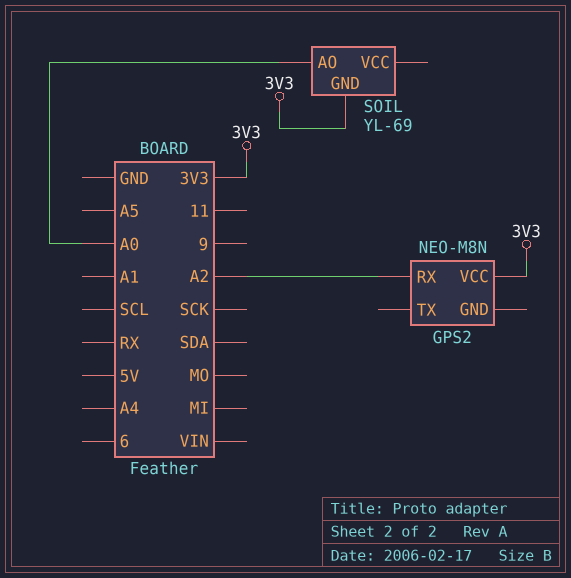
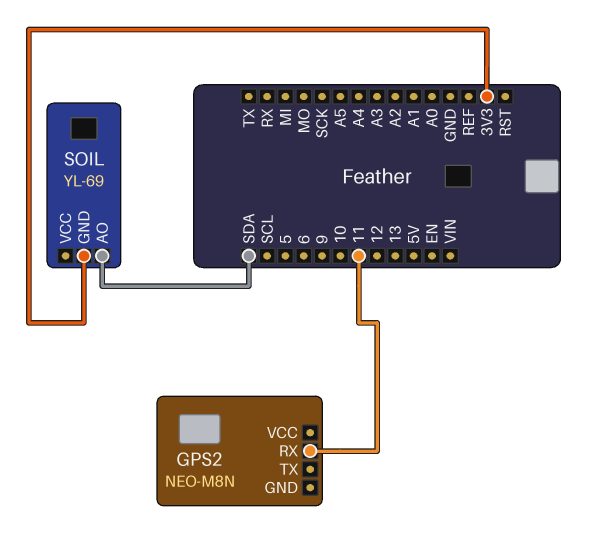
GPS2 pin RX: A2 -> 11
GPS2 pin VCC: 3V3 -> none
SOIL pin AO: A0 -> SDA

